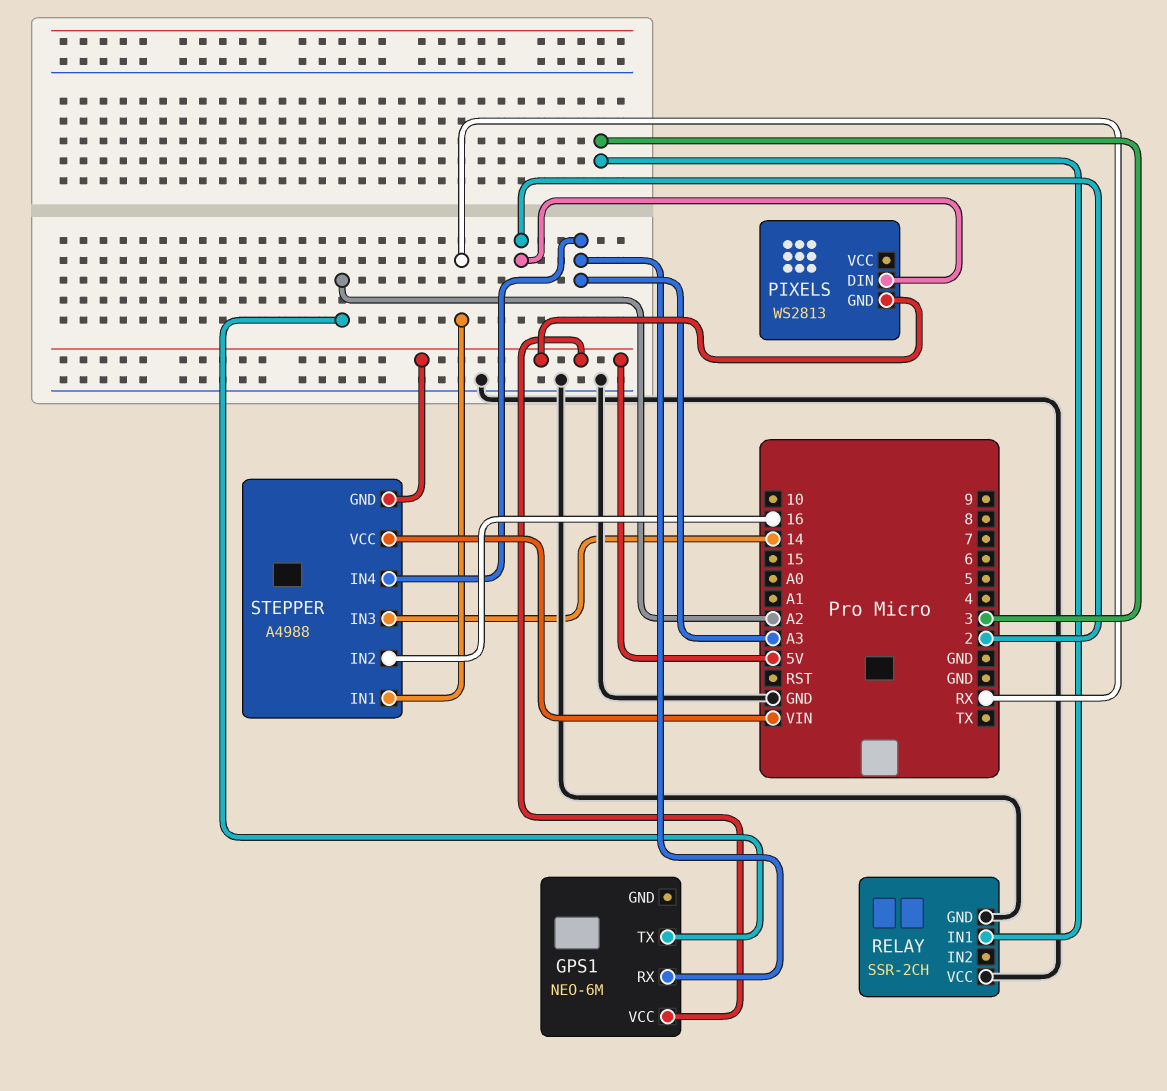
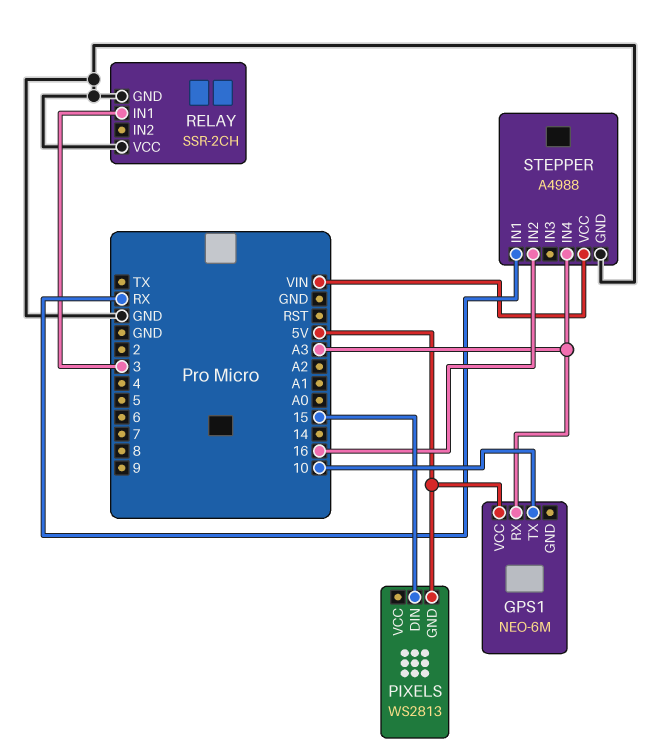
GPS1 pin TX: A2 -> 10
PIXELS pin DIN: 2 -> 15
STEPPER pin GND: 5V -> GND
STEPPER pin IN3: 14 -> none

